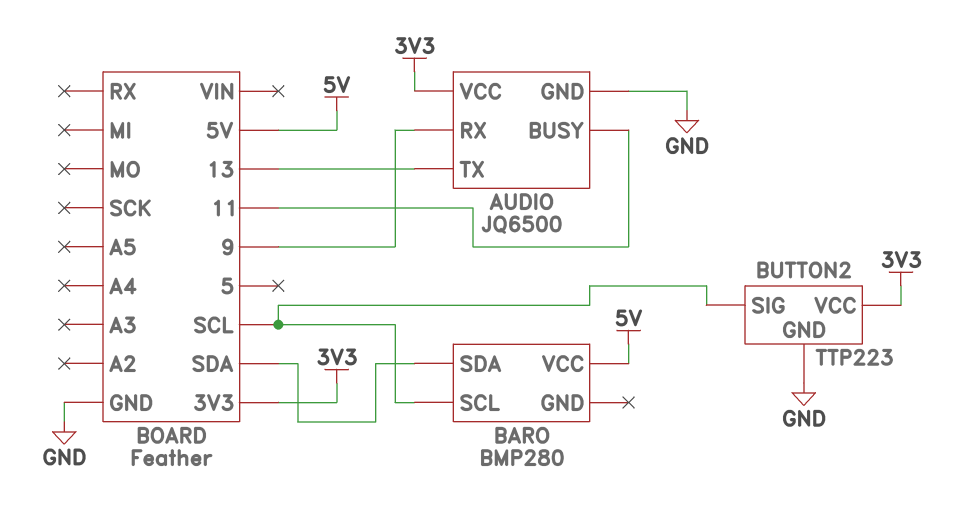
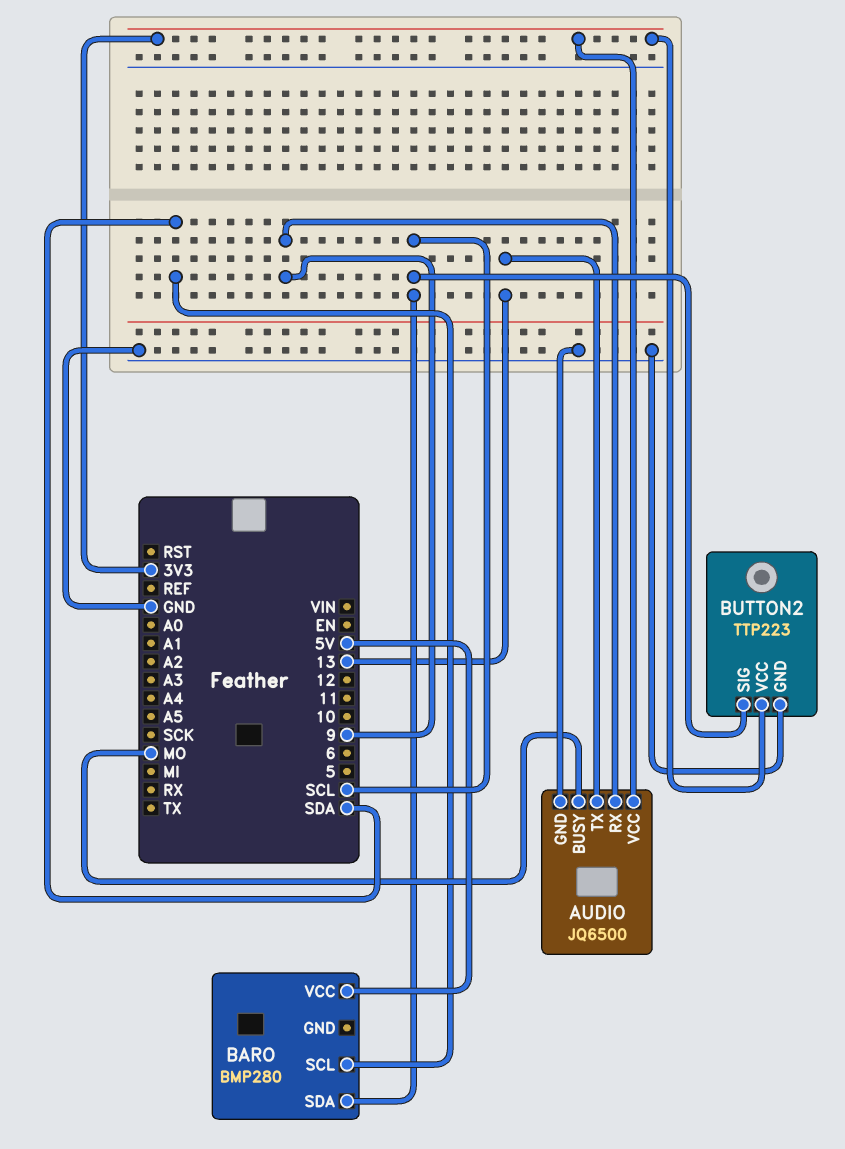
AUDIO pin BUSY: 11 -> MO
BARO pin SCL: SCL -> SDA
BARO pin SDA: SDA -> SCL

